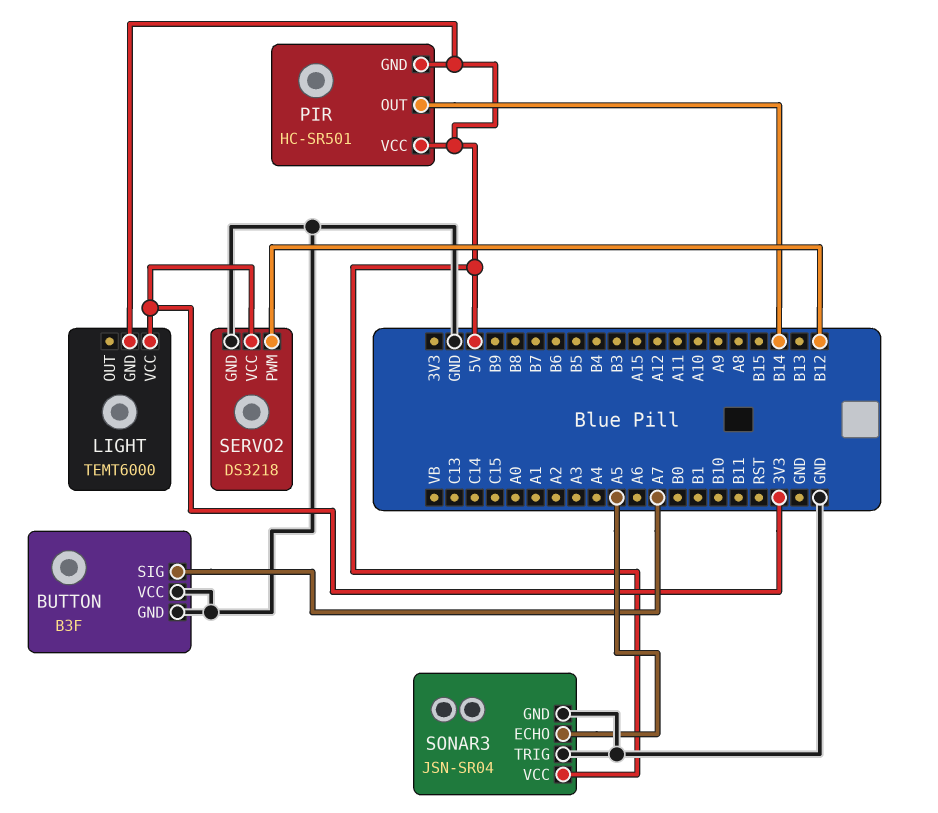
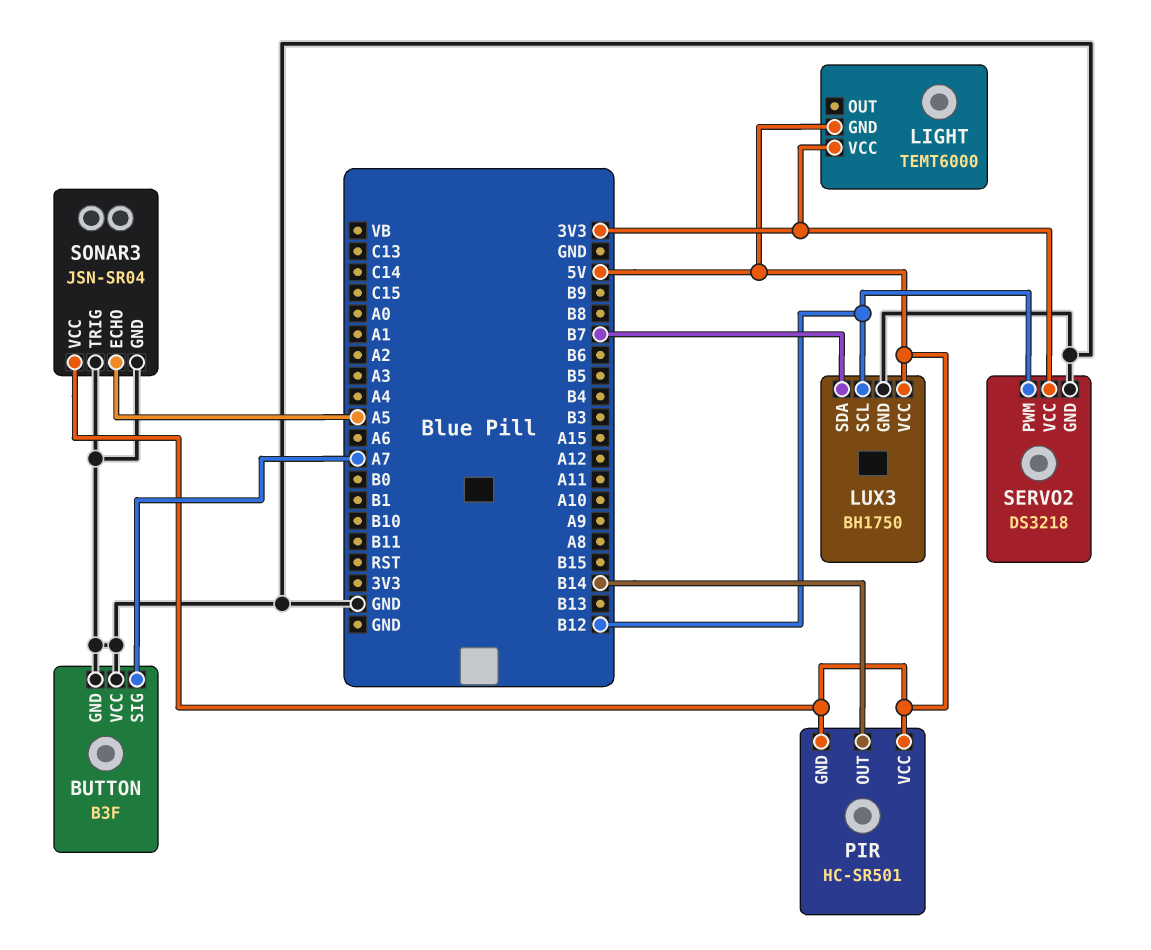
LUX3: none -> BH1750
LUX3 pin GND: none -> GND
LUX3 pin SCL: none -> B12
LUX3 pin SDA: none -> B7
LUX3 pin VCC: none -> 5V

